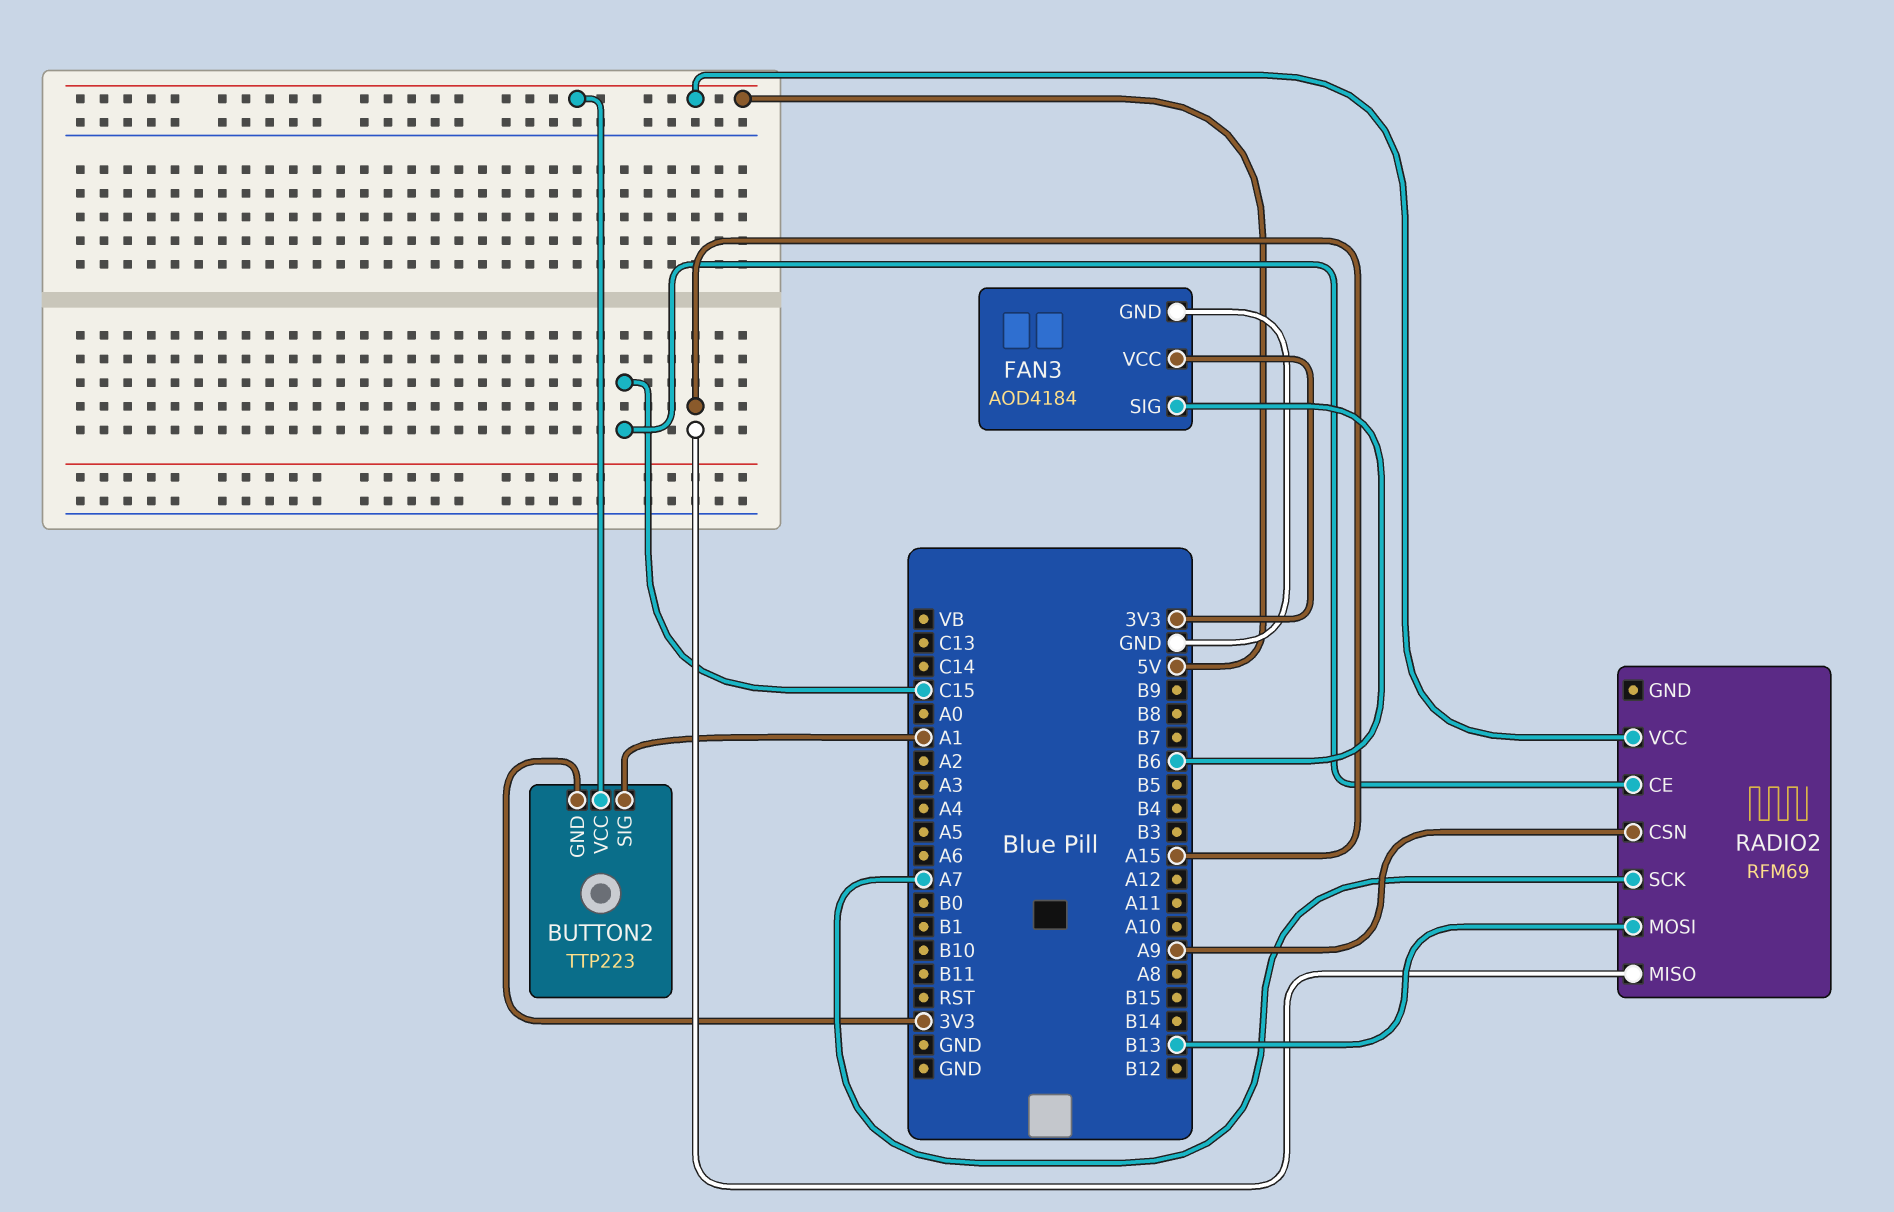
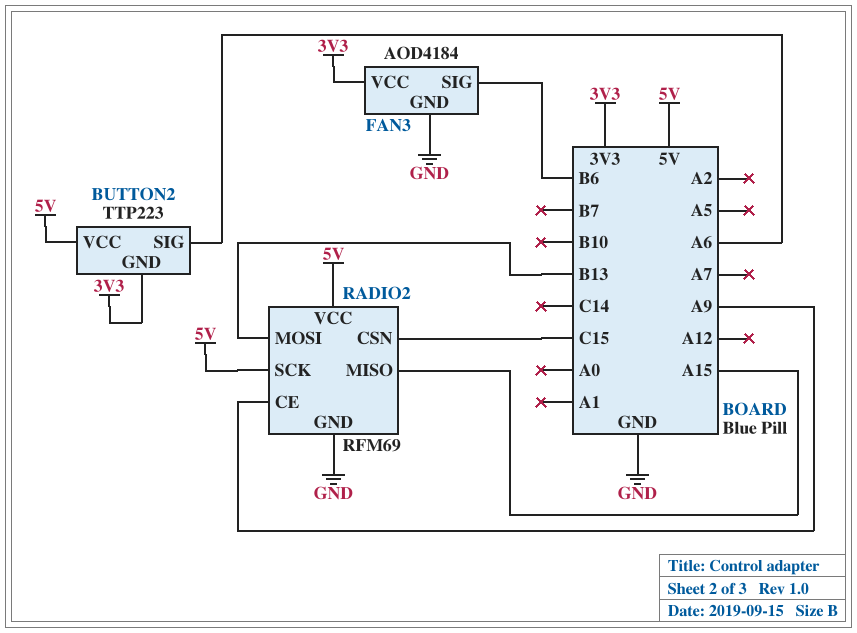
BUTTON2 pin SIG: A1 -> A6
RADIO2 pin CE: C15 -> A9
RADIO2 pin CSN: A9 -> C15
RADIO2 pin GND: none -> GND
RADIO2 pin SCK: A7 -> 5V

